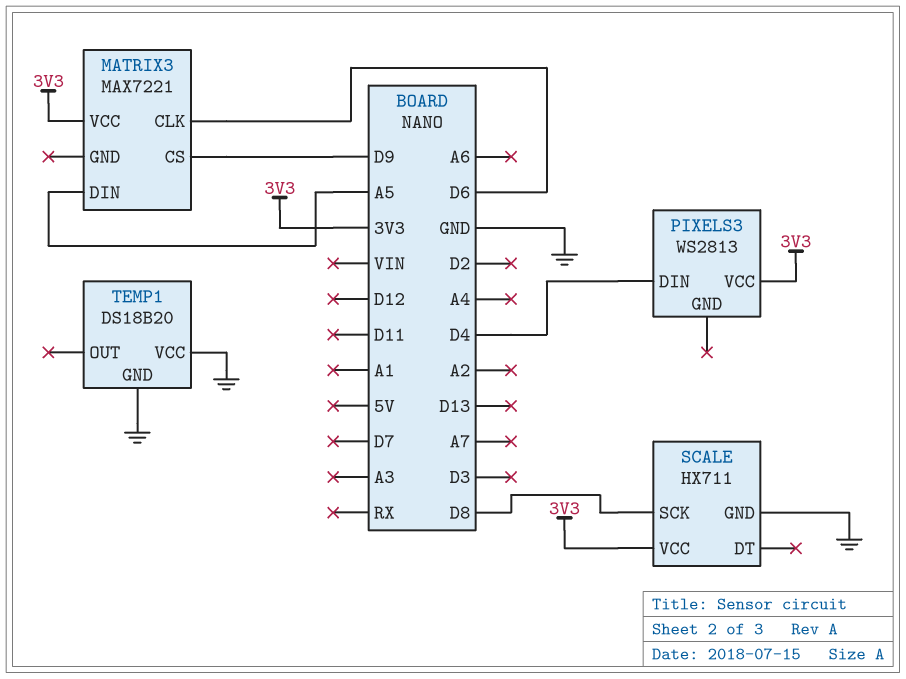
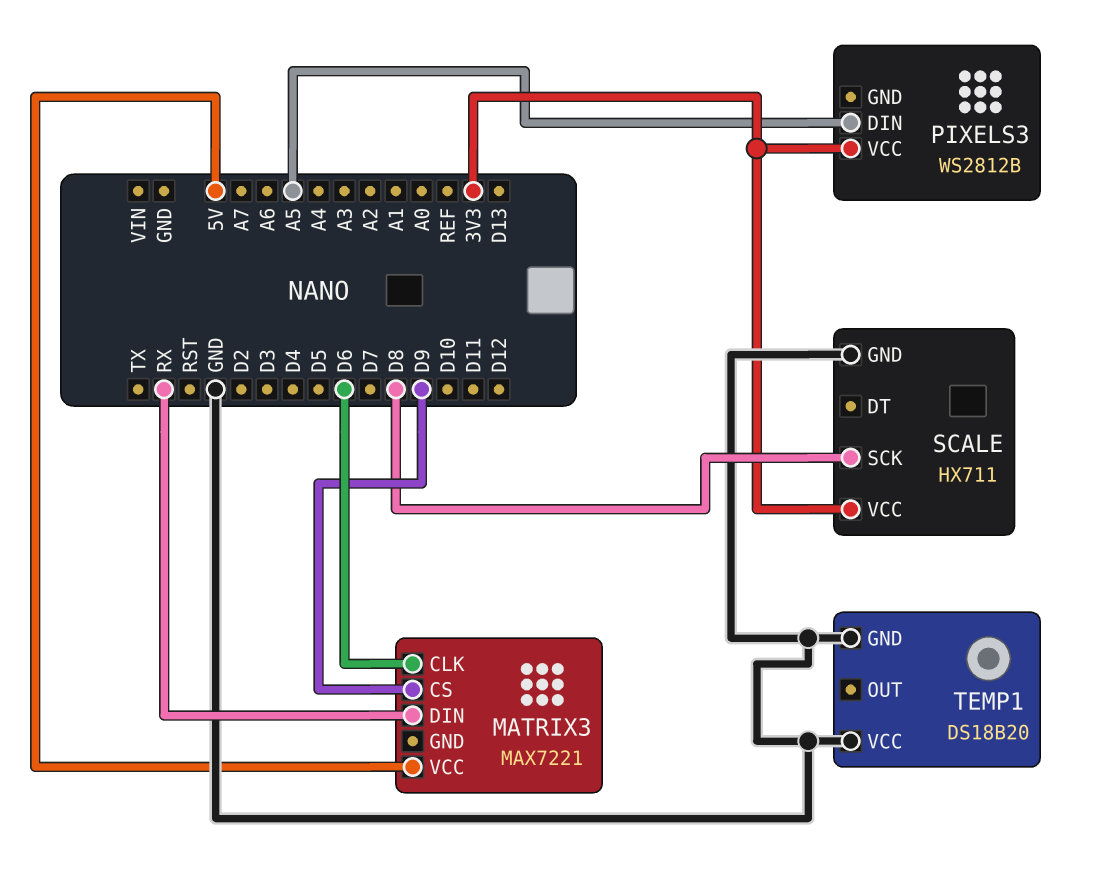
MATRIX3 pin DIN: A5 -> RX
MATRIX3 pin VCC: 3V3 -> 5V
PIXELS3: WS2813 -> WS2812B
PIXELS3 pin DIN: D4 -> A5

